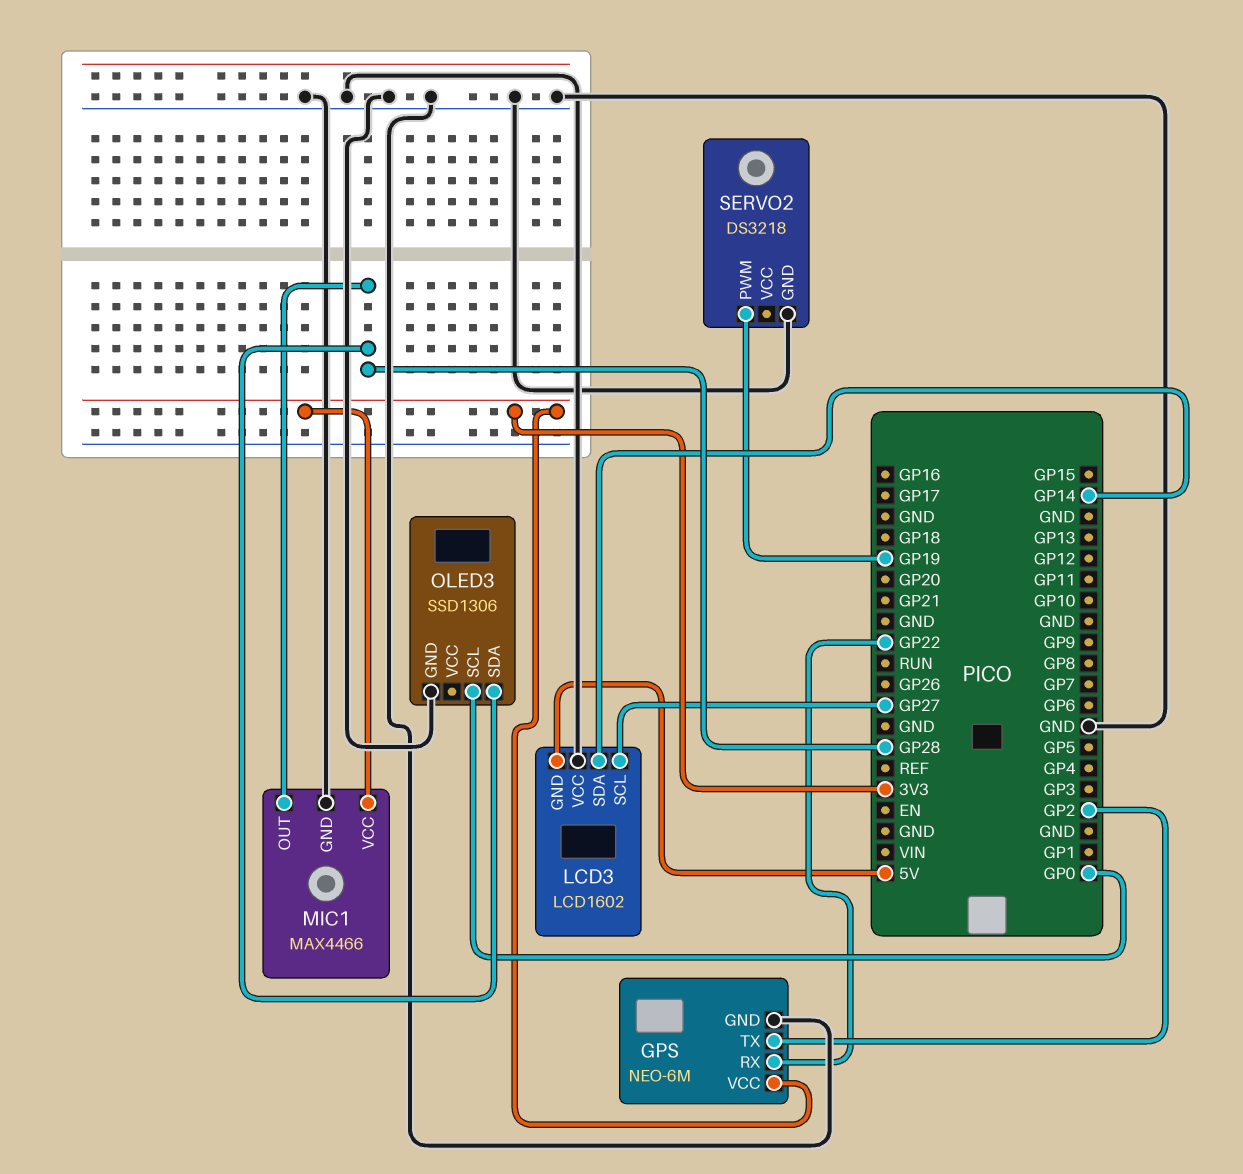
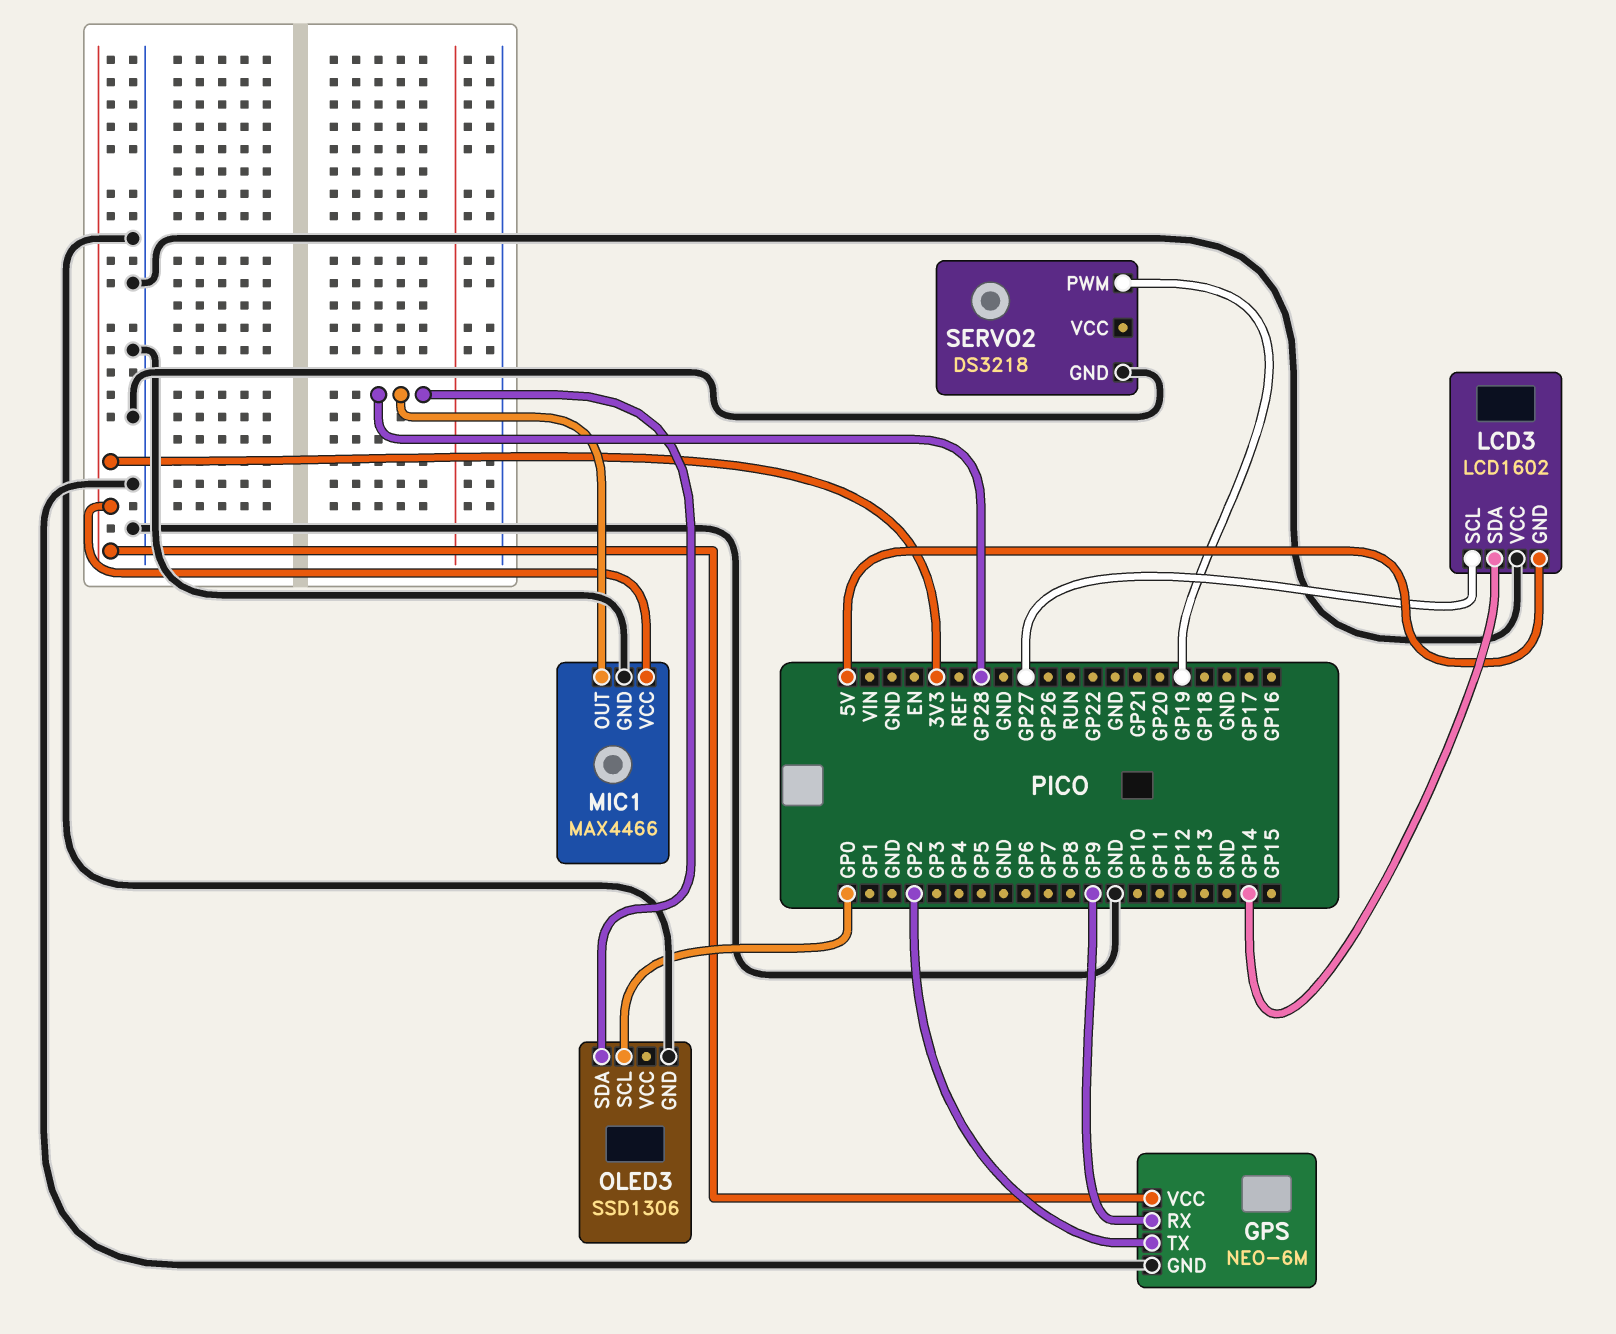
GPS pin RX: GP22 -> GP9

